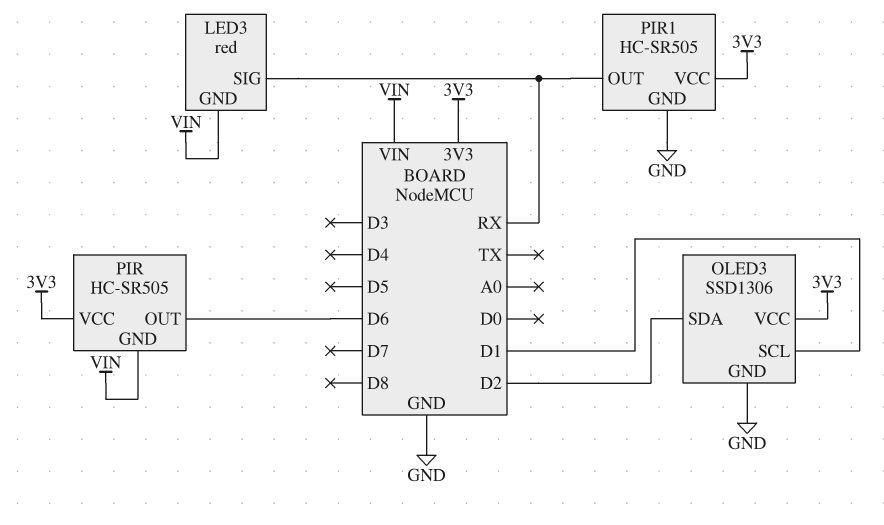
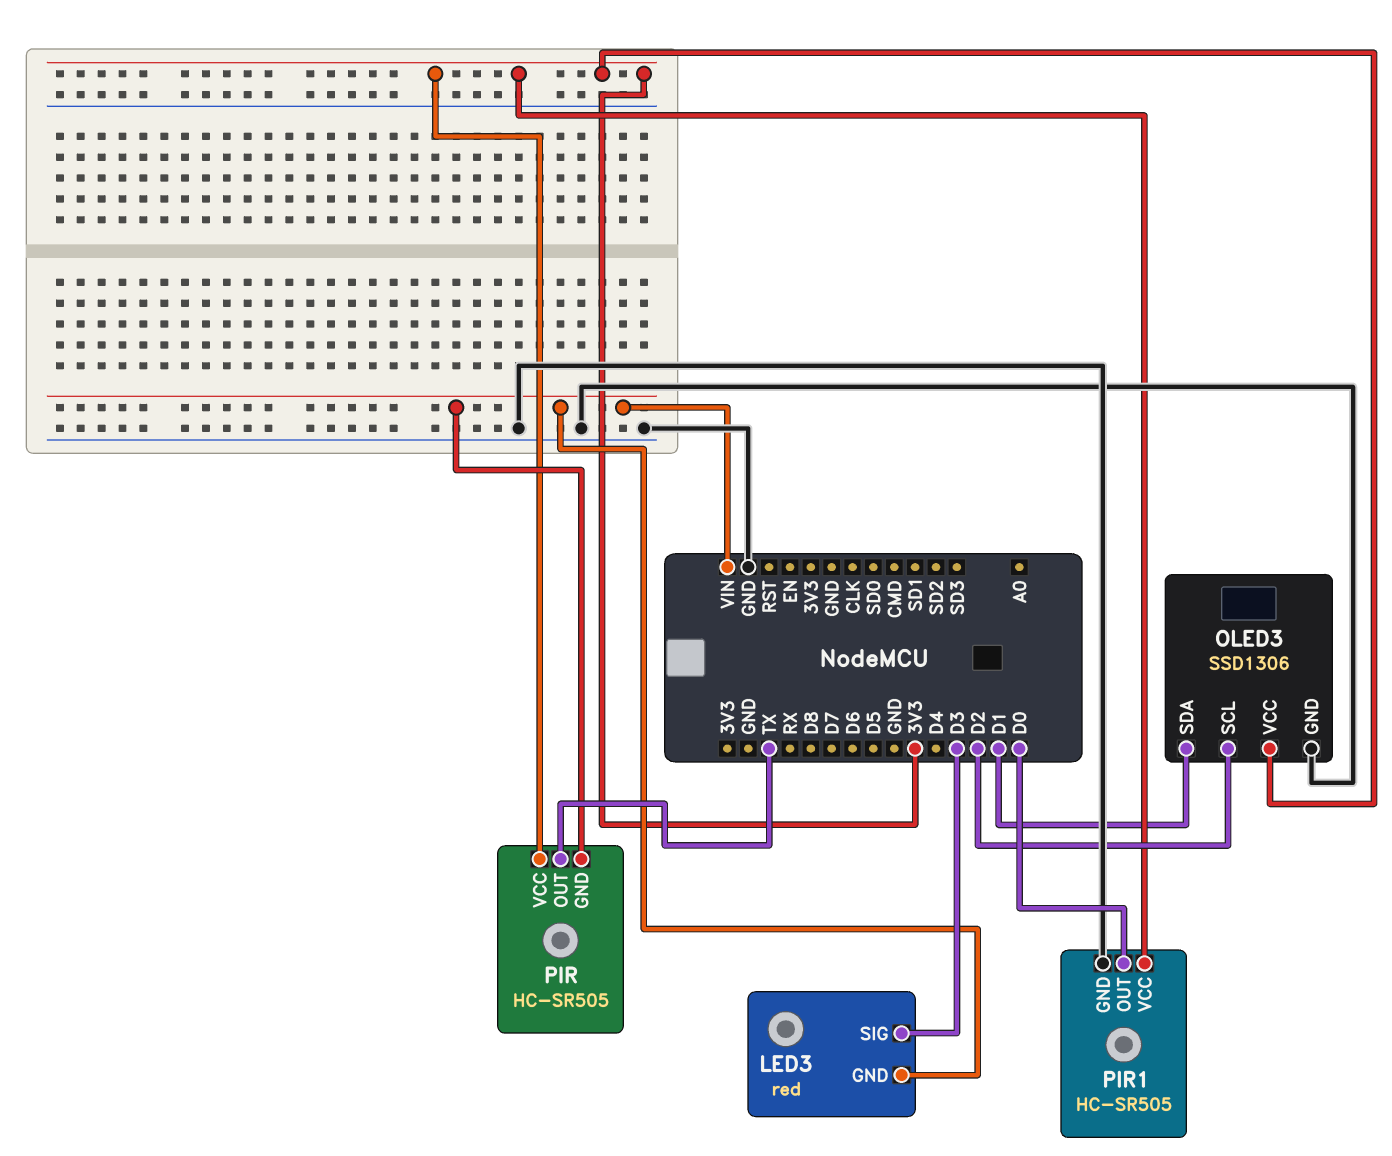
LED3 pin SIG: RX -> D3
OLED3 pin SCL: D1 -> D2
OLED3 pin SDA: D2 -> D1
PIR pin OUT: D6 -> TX
PIR1 pin OUT: RX -> D0

